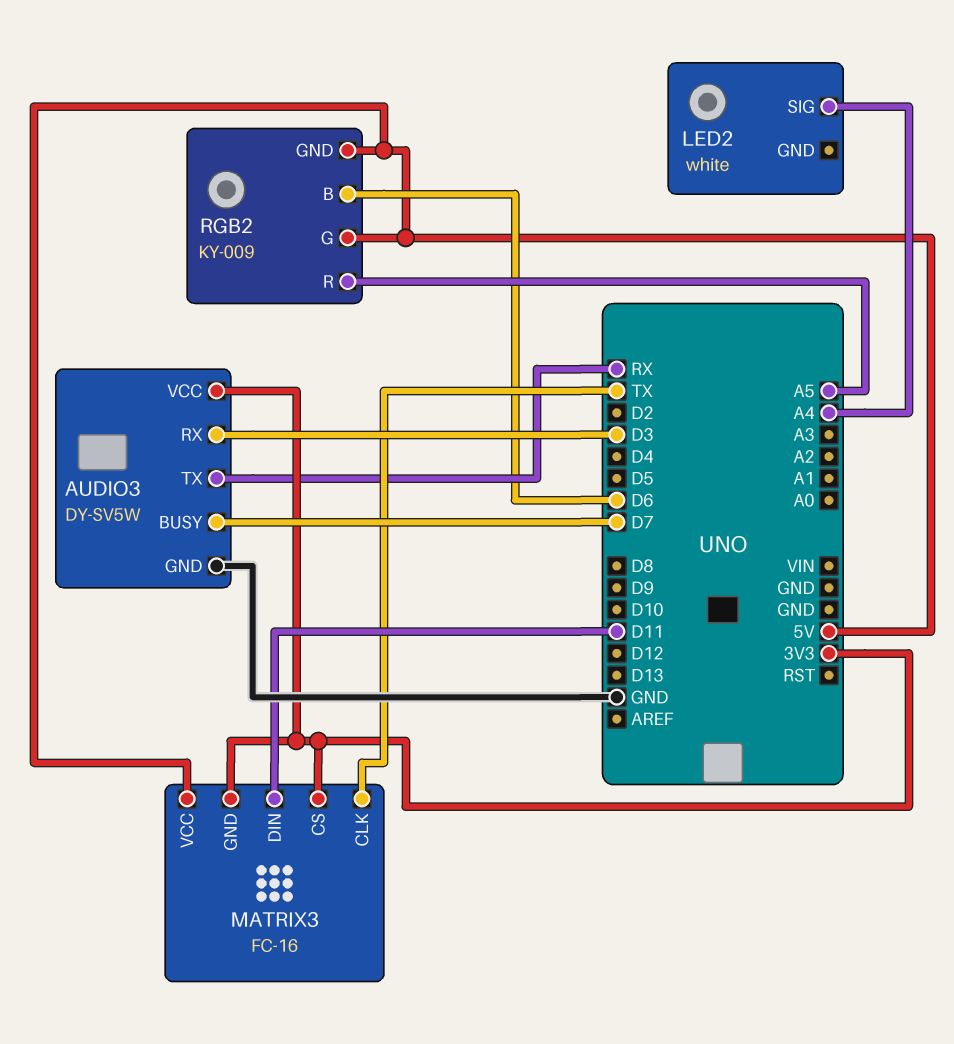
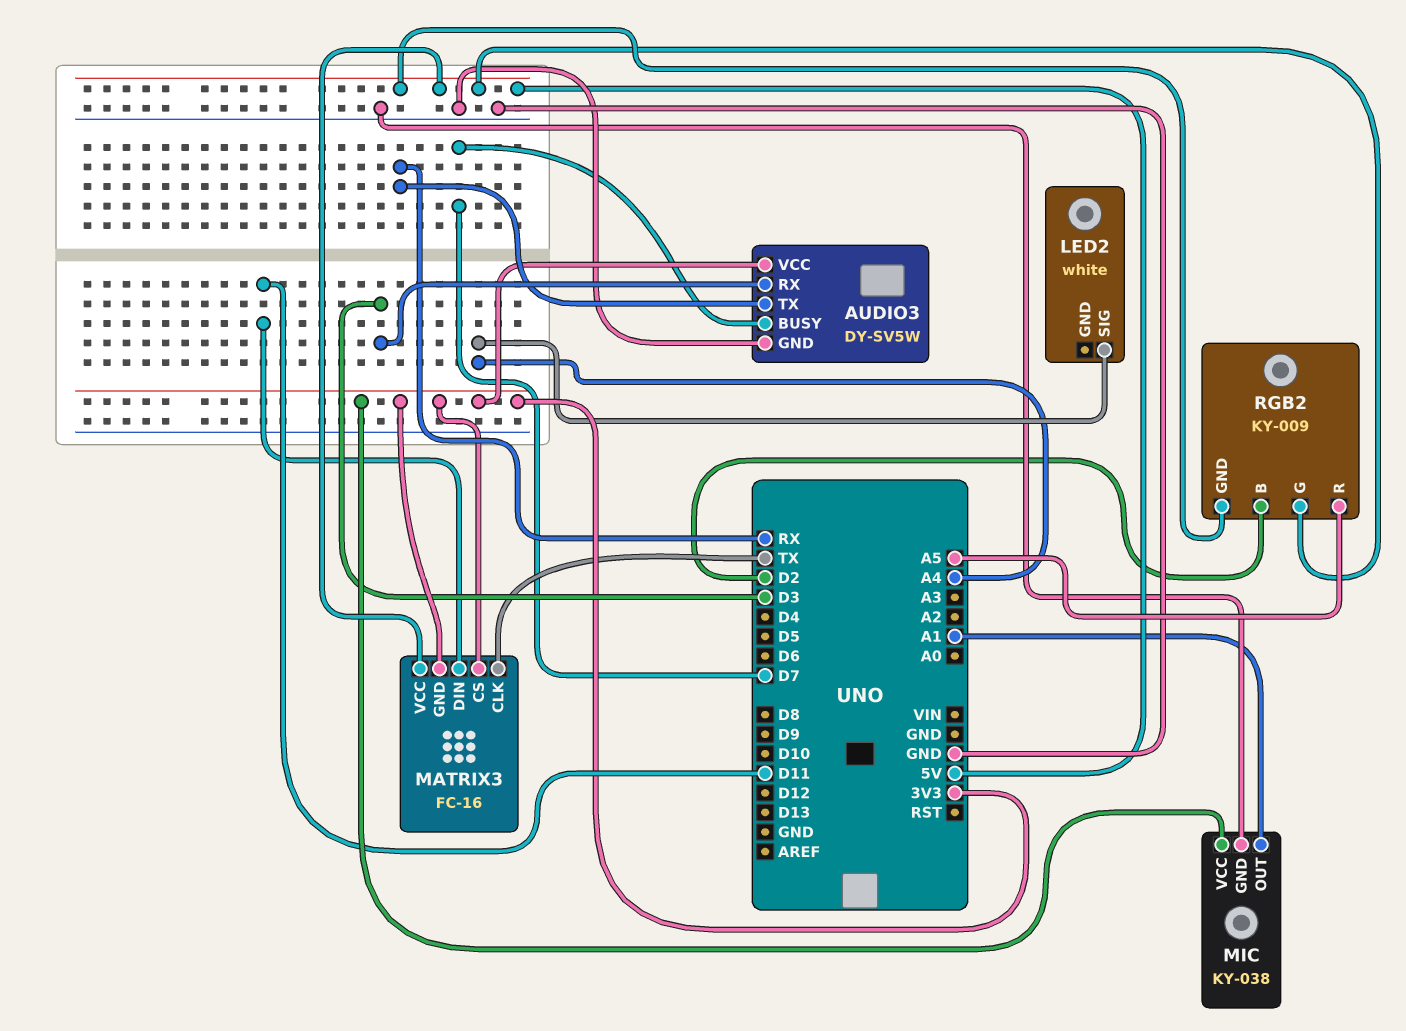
MIC: none -> KY-038
MIC pin GND: none -> GND
MIC pin OUT: none -> A1
MIC pin VCC: none -> 3V3
RGB2 pin B: D6 -> D2

